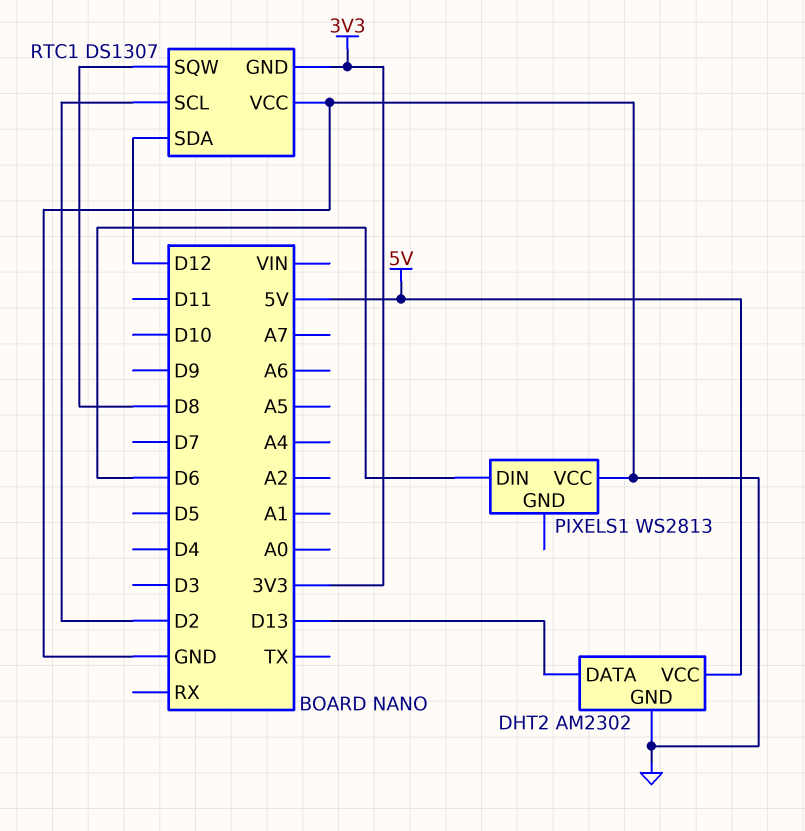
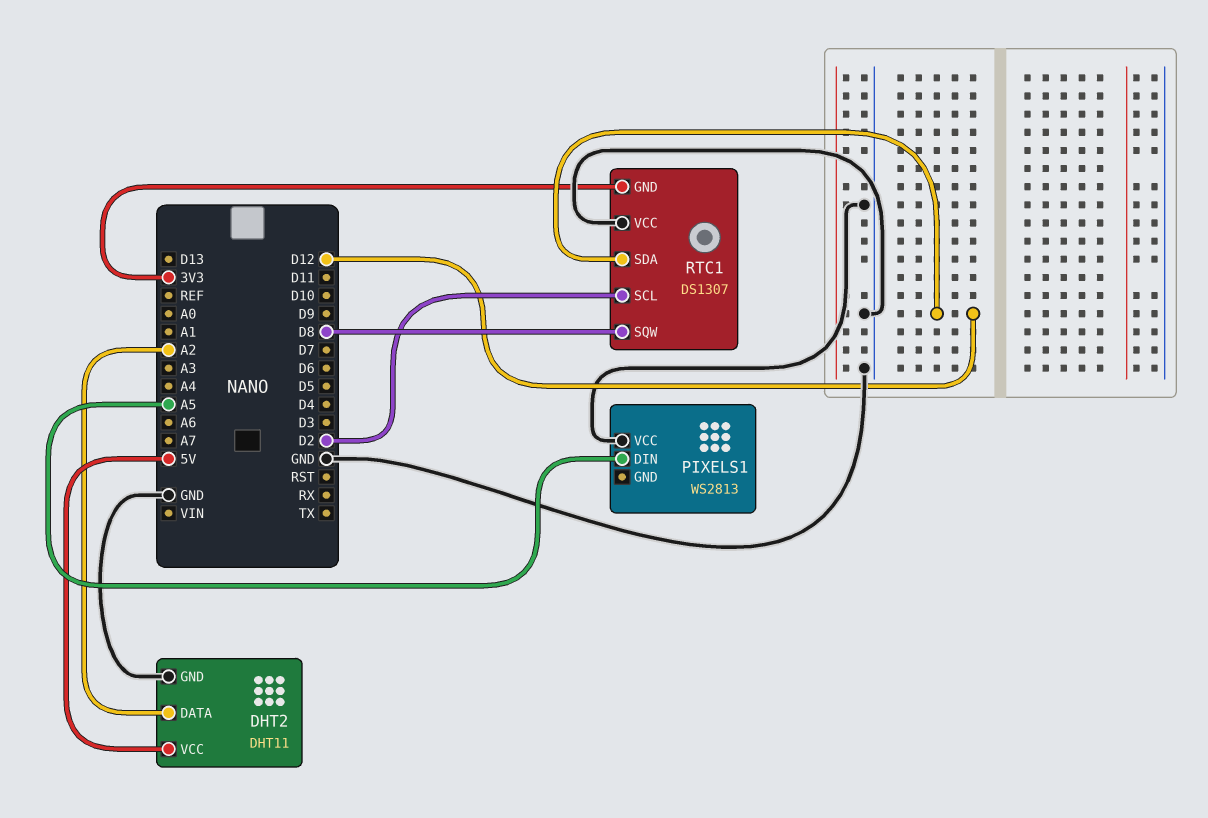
DHT2: AM2302 -> DHT11
DHT2 pin DATA: D13 -> A2
PIXELS1 pin DIN: D6 -> A5

